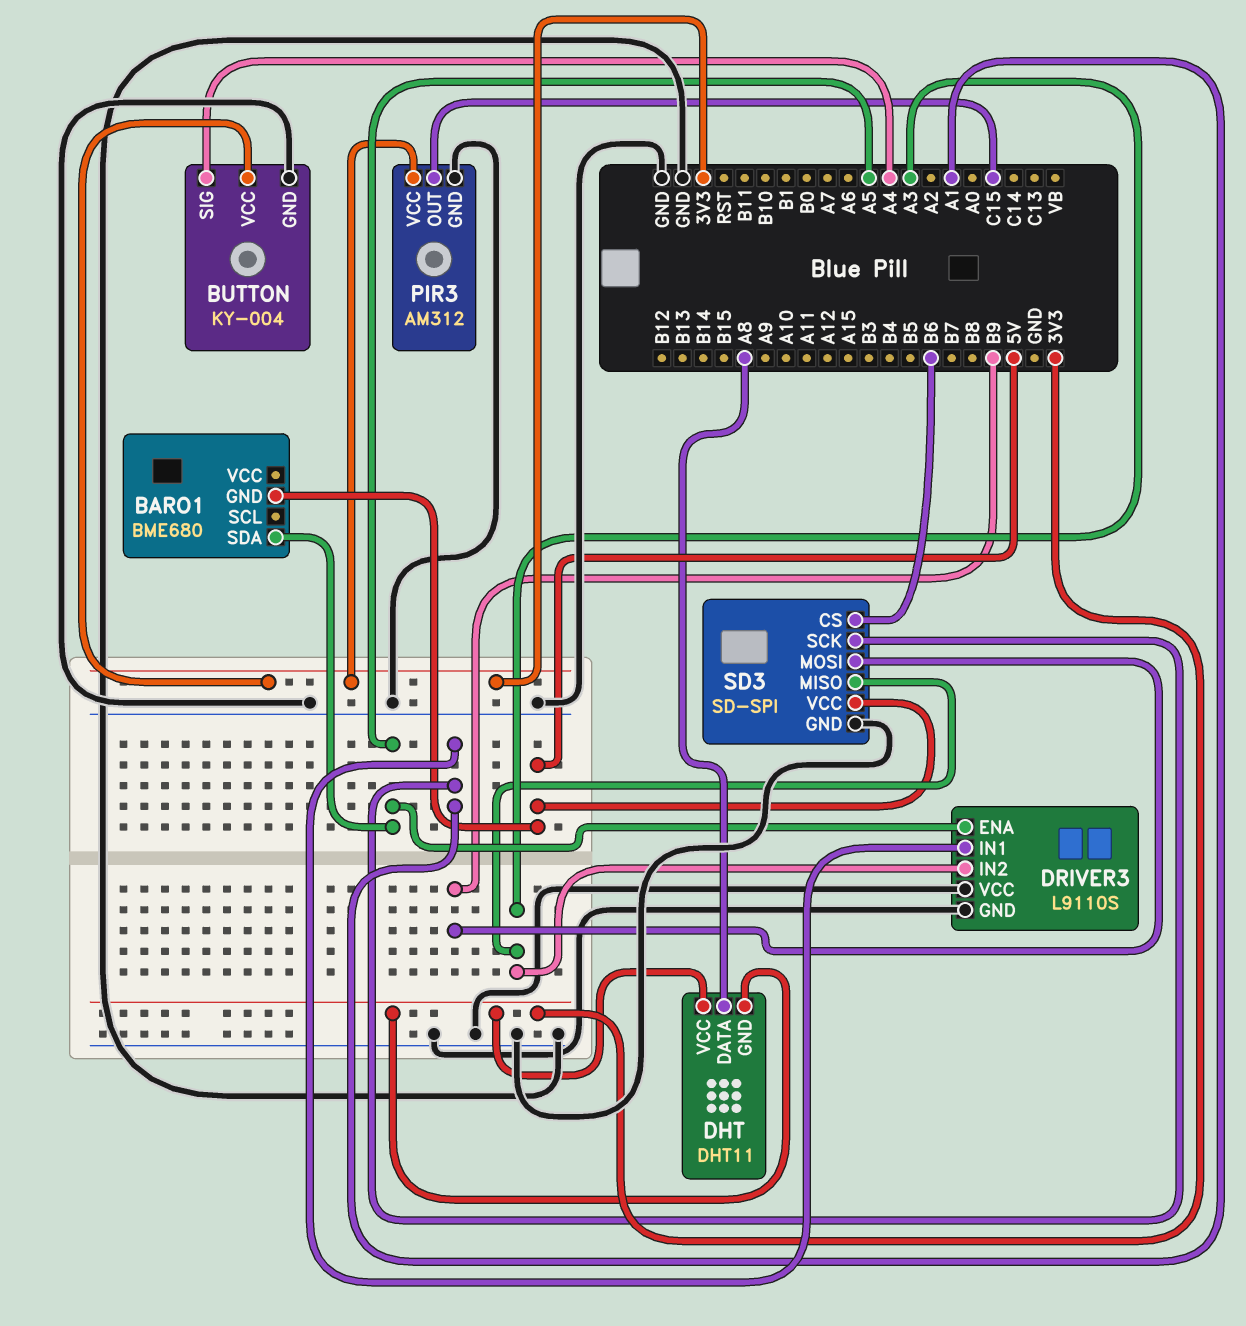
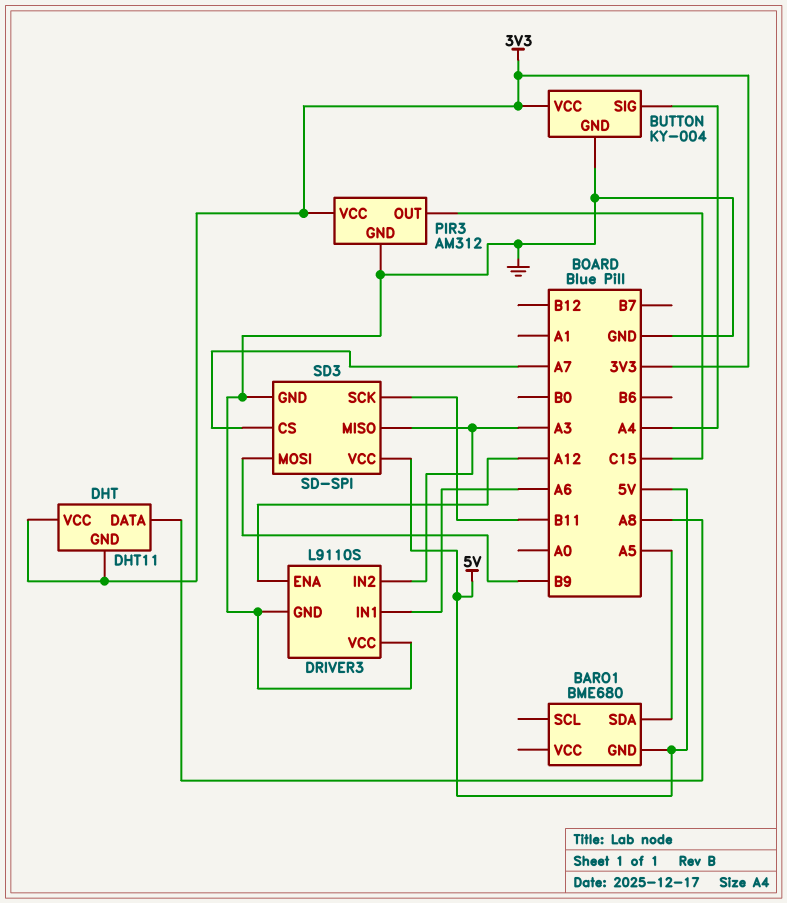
DRIVER3 pin ENA: A5 -> A12
DRIVER3 pin IN1: A1 -> A6
SD3 pin CS: B6 -> A7
SD3 pin SCK: A1 -> B11

